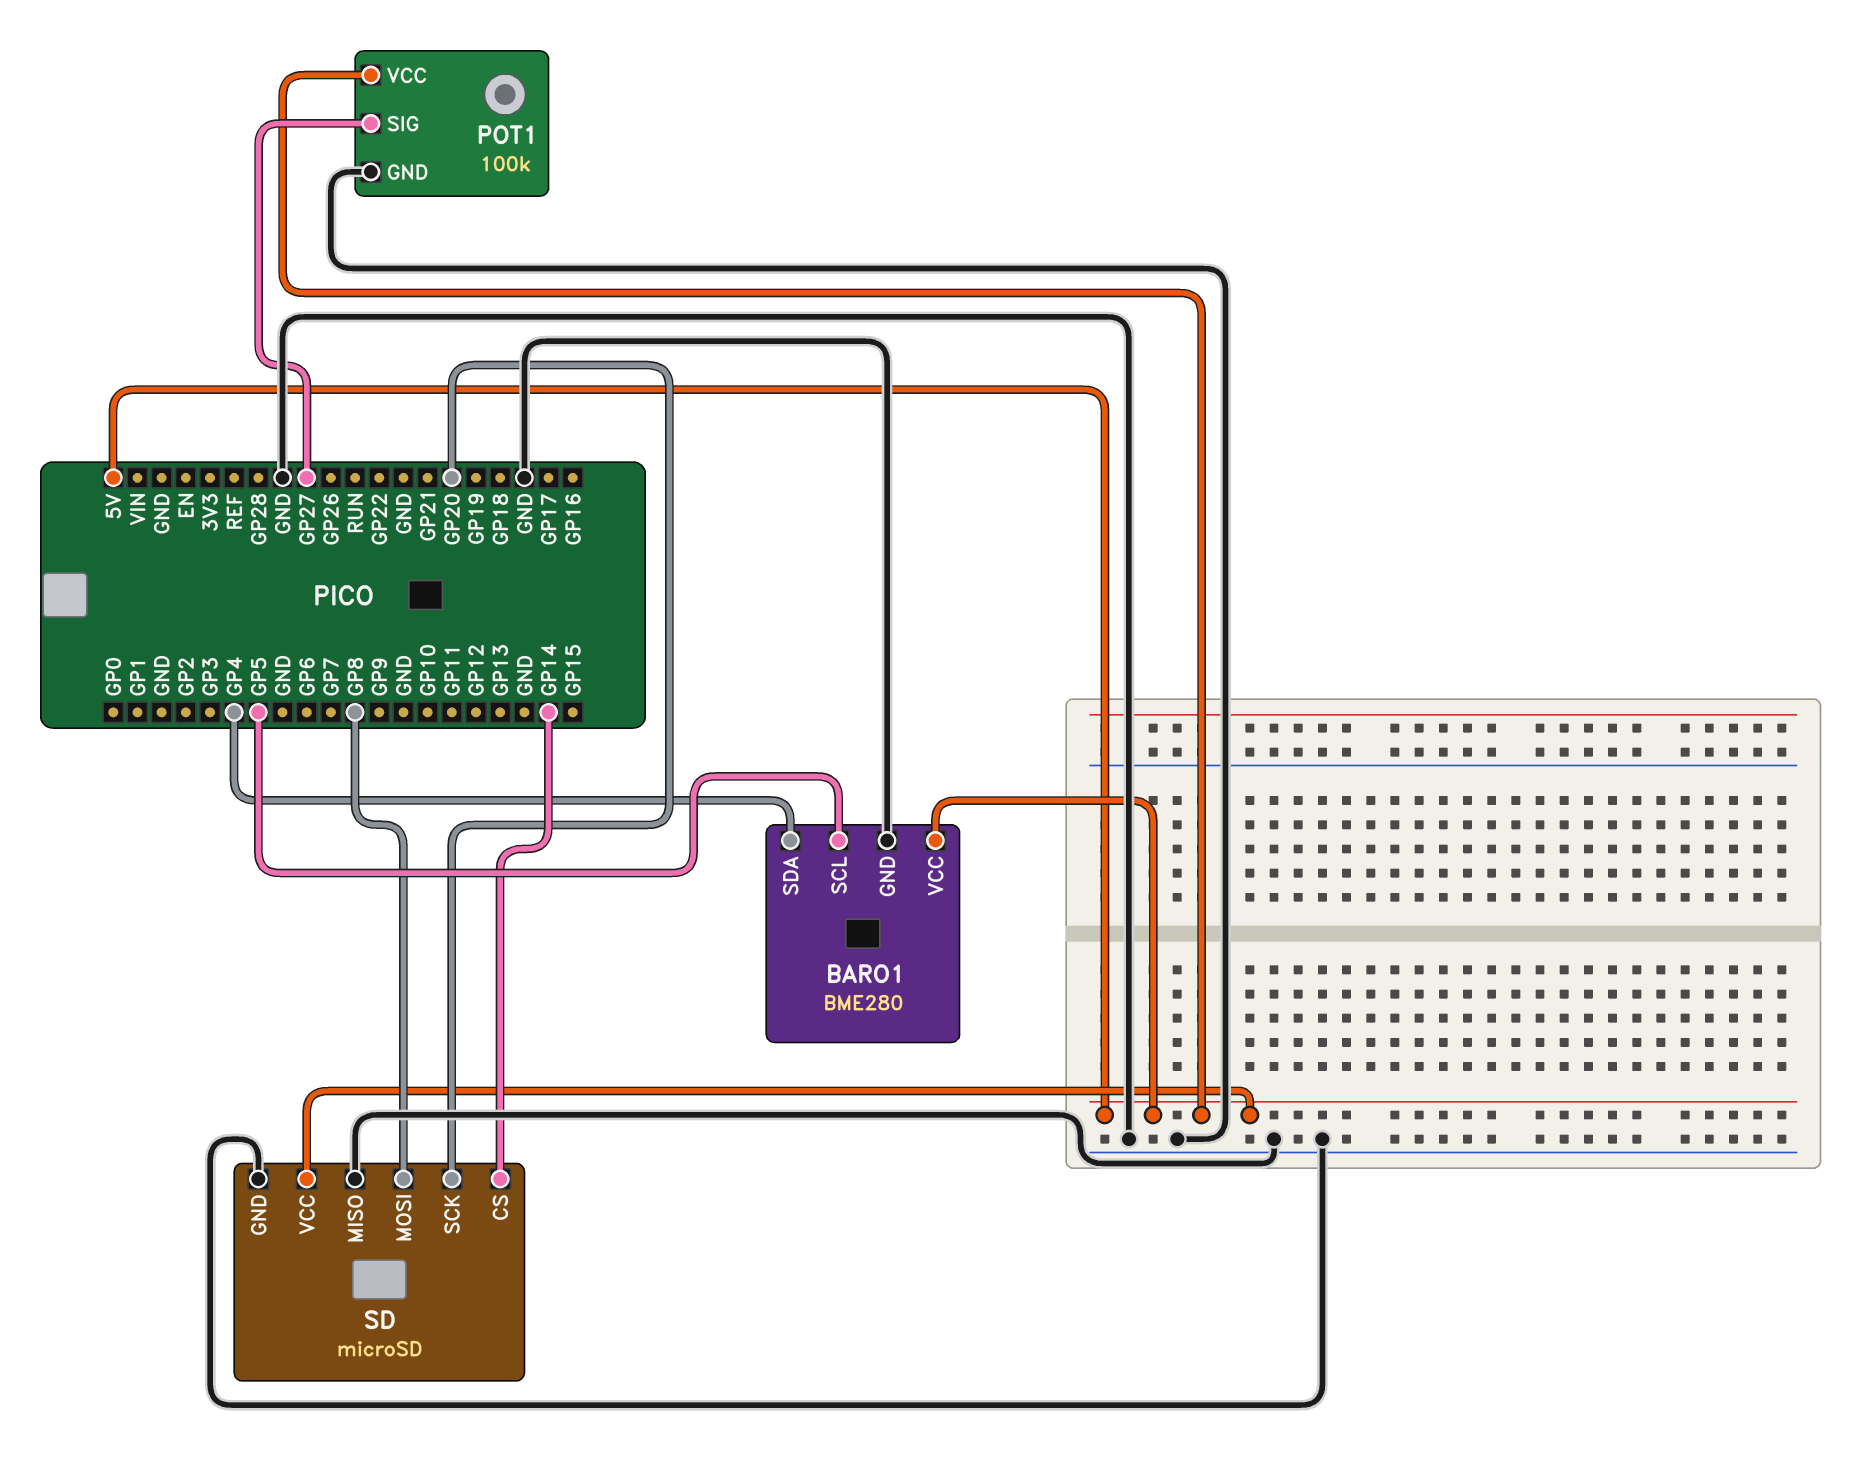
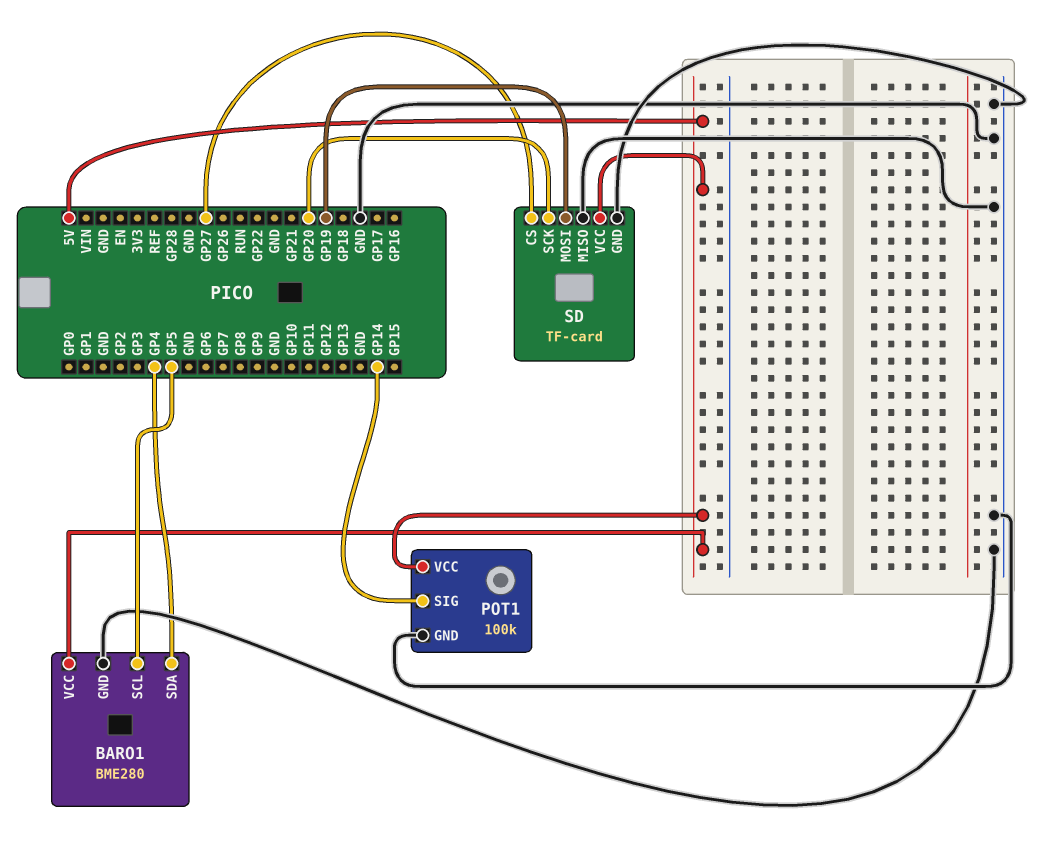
POT1 pin SIG: GP27 -> GP14
SD: microSD -> TF-card
SD pin CS: GP14 -> GP27
SD pin MOSI: GP8 -> GP19

